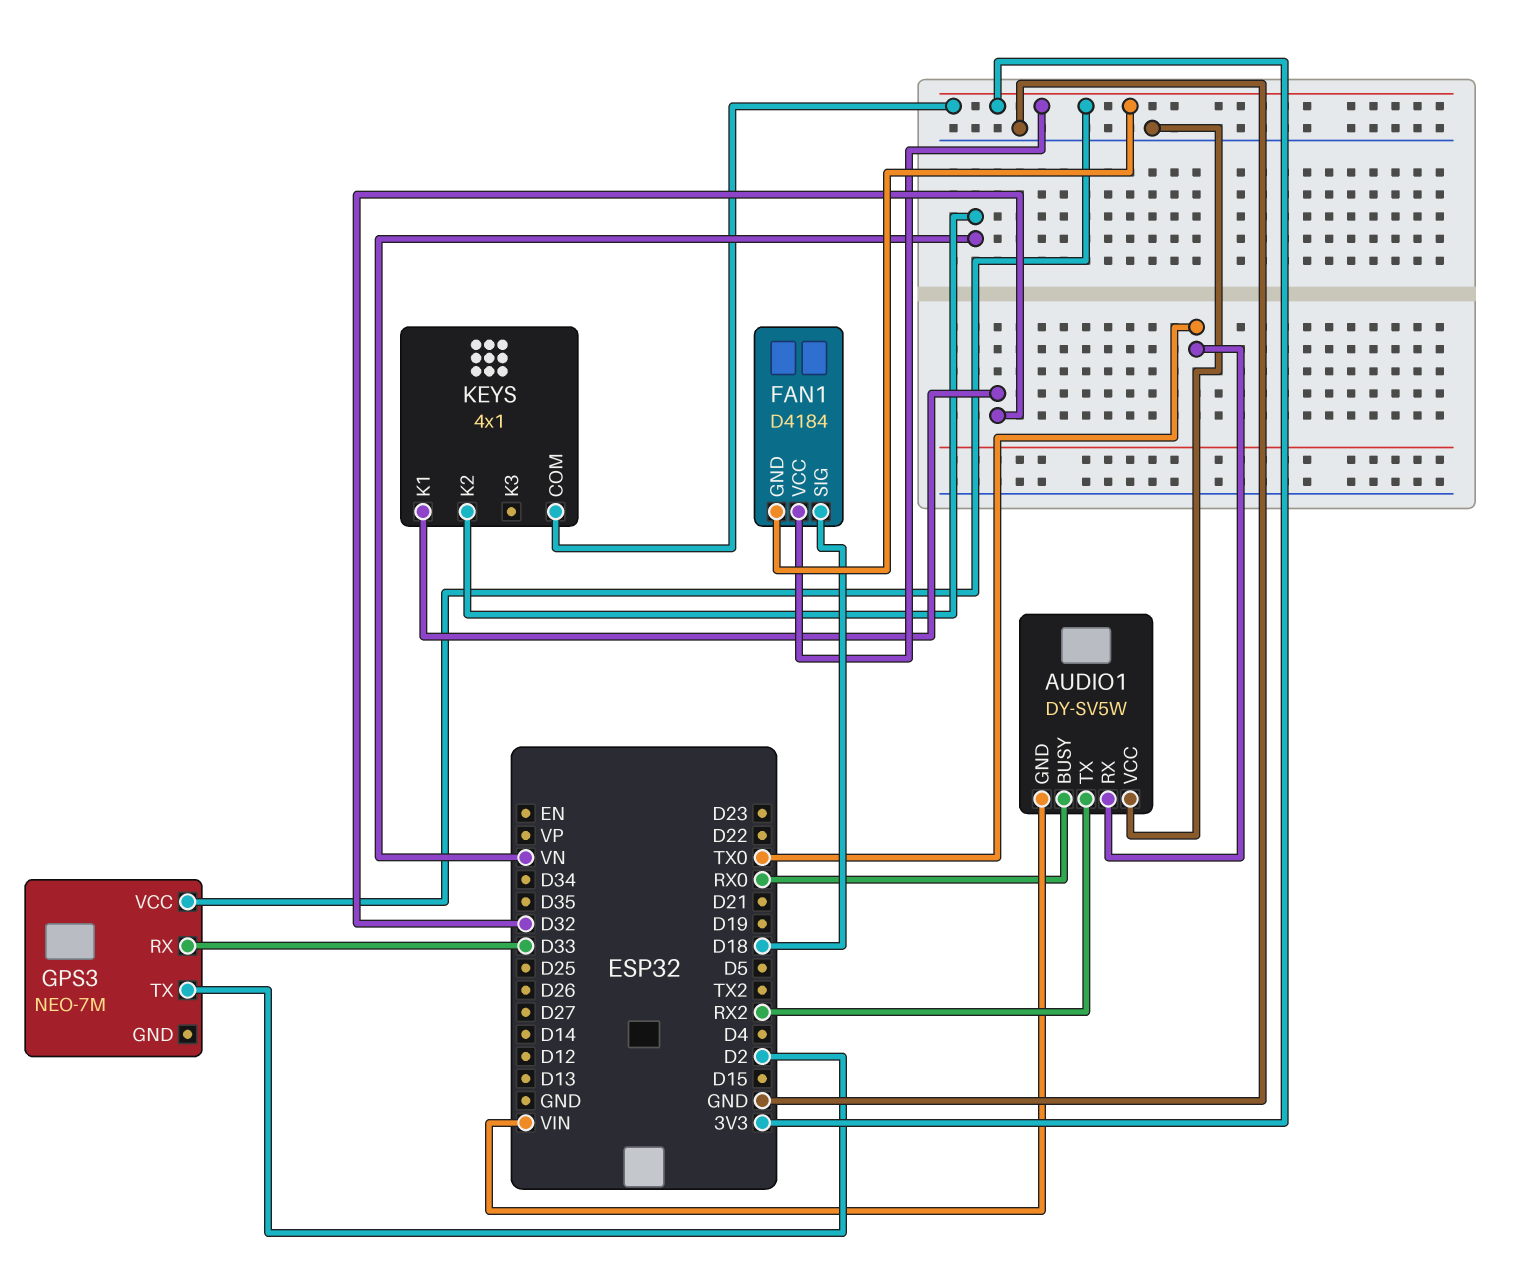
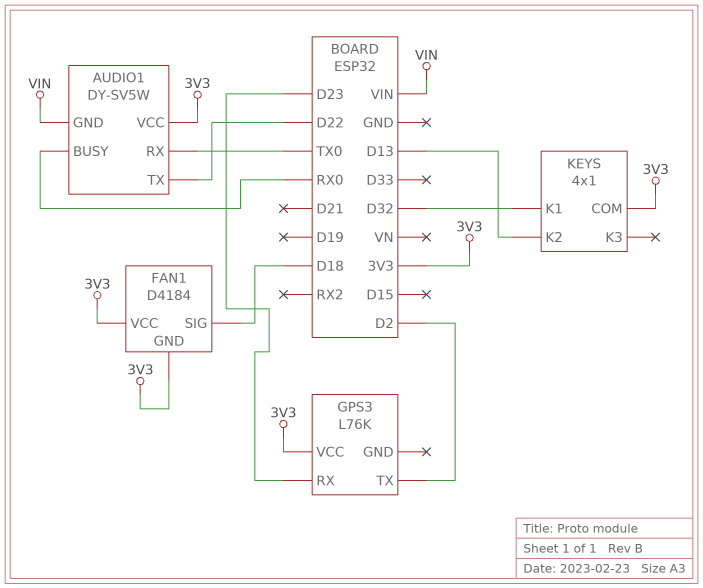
AUDIO1 pin TX: RX2 -> D22
AUDIO1 pin VCC: GND -> 3V3
GPS3: NEO-7M -> L76K
GPS3 pin RX: D33 -> D23
KEYS pin K2: VN -> D13

